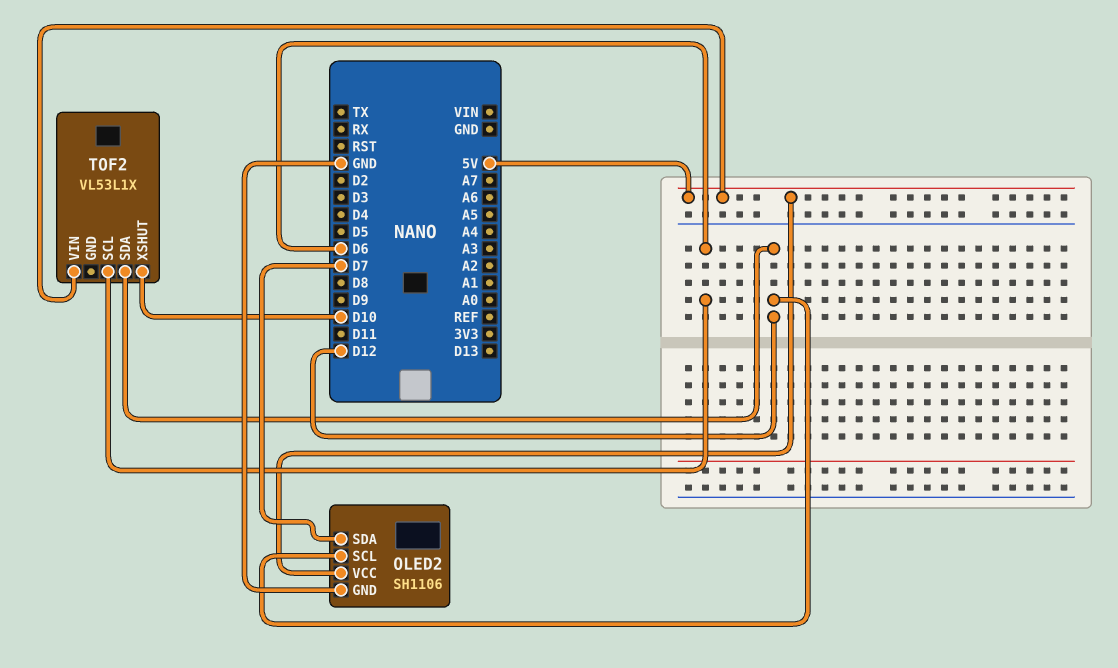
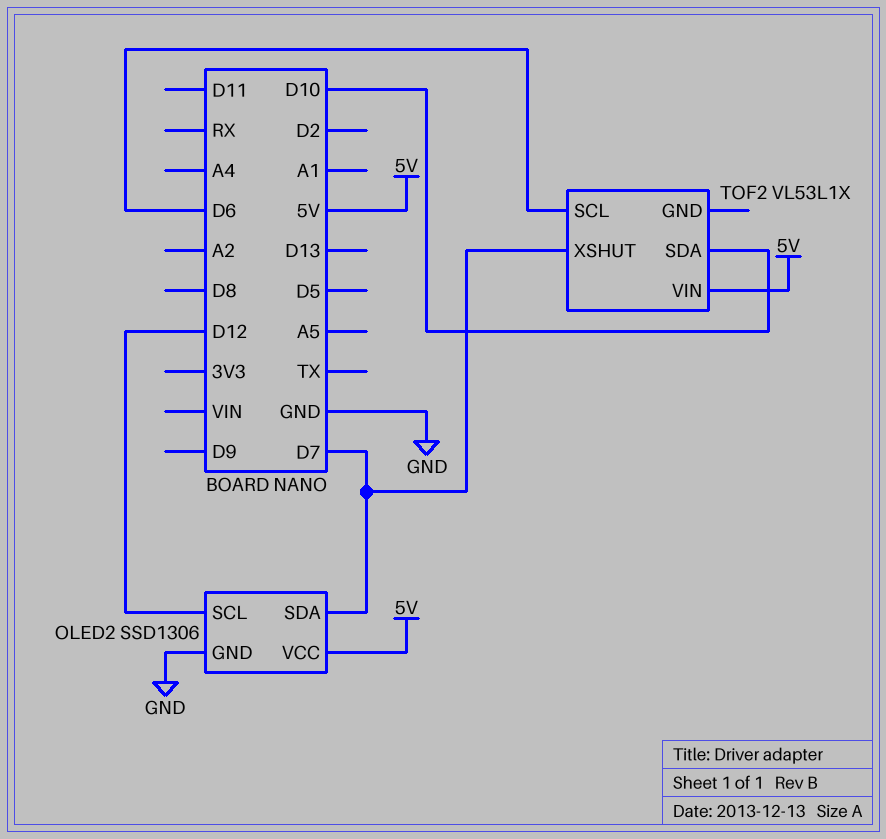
OLED2: SH1106 -> SSD1306
TOF2 pin SDA: D12 -> D10
TOF2 pin XSHUT: D10 -> D7

